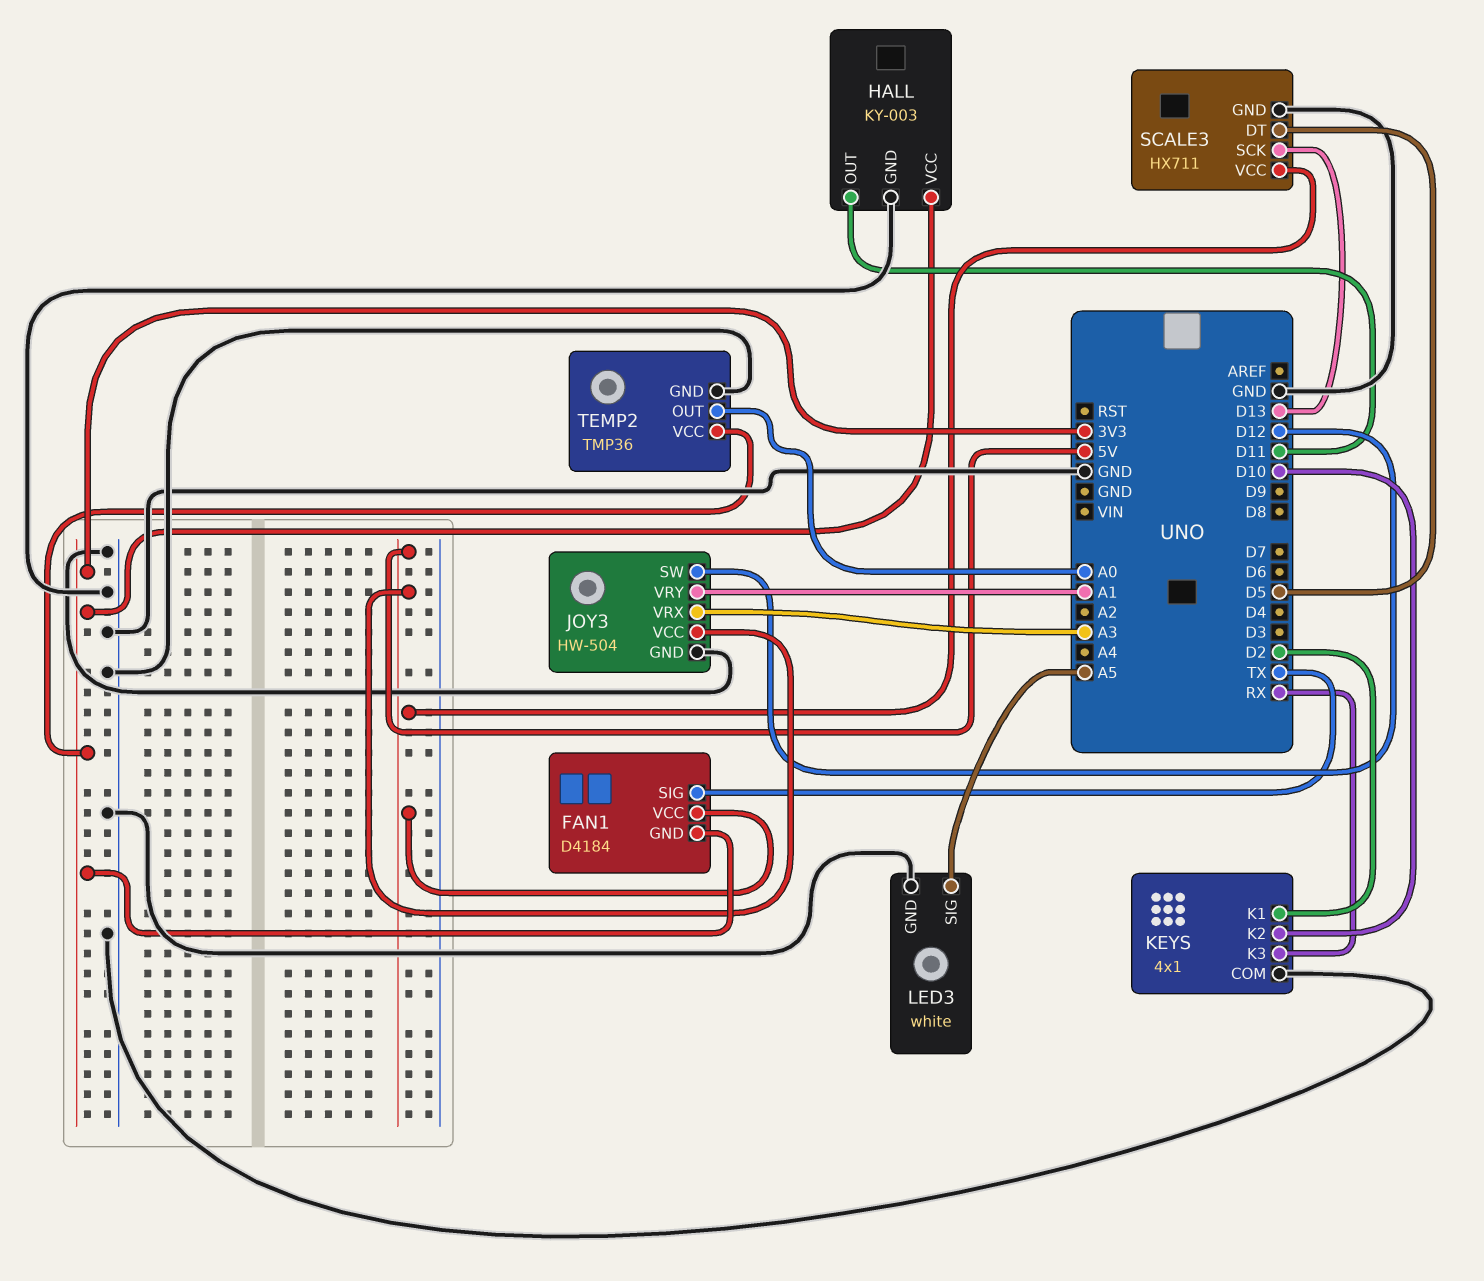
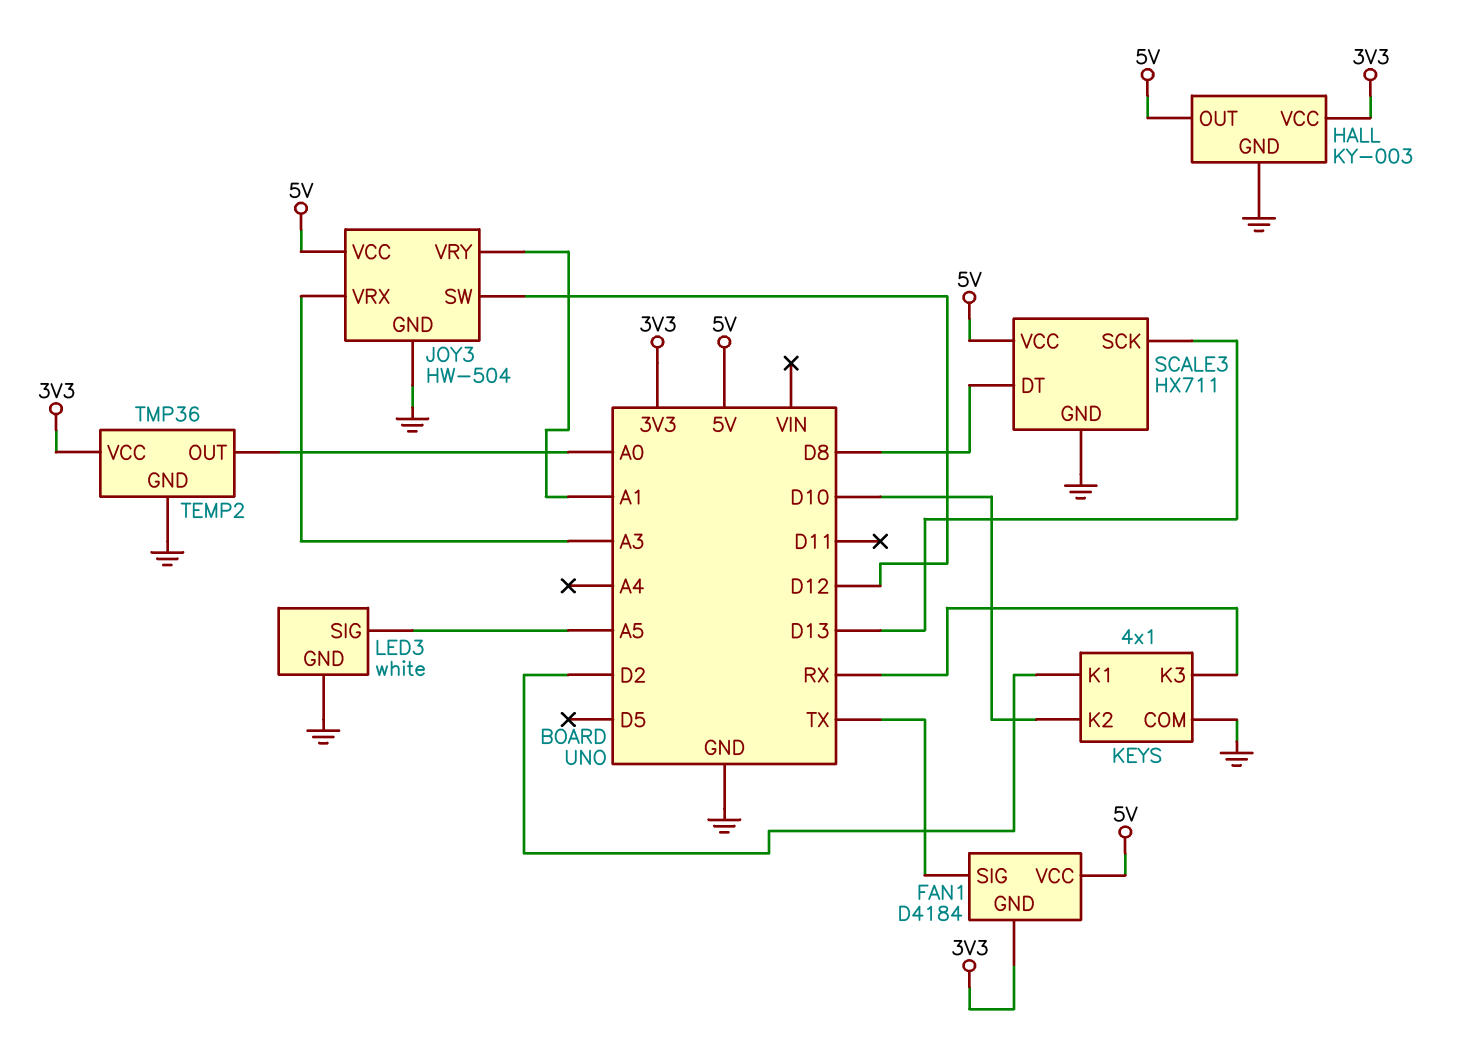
HALL pin OUT: D11 -> 5V
SCALE3 pin DT: D5 -> D8

